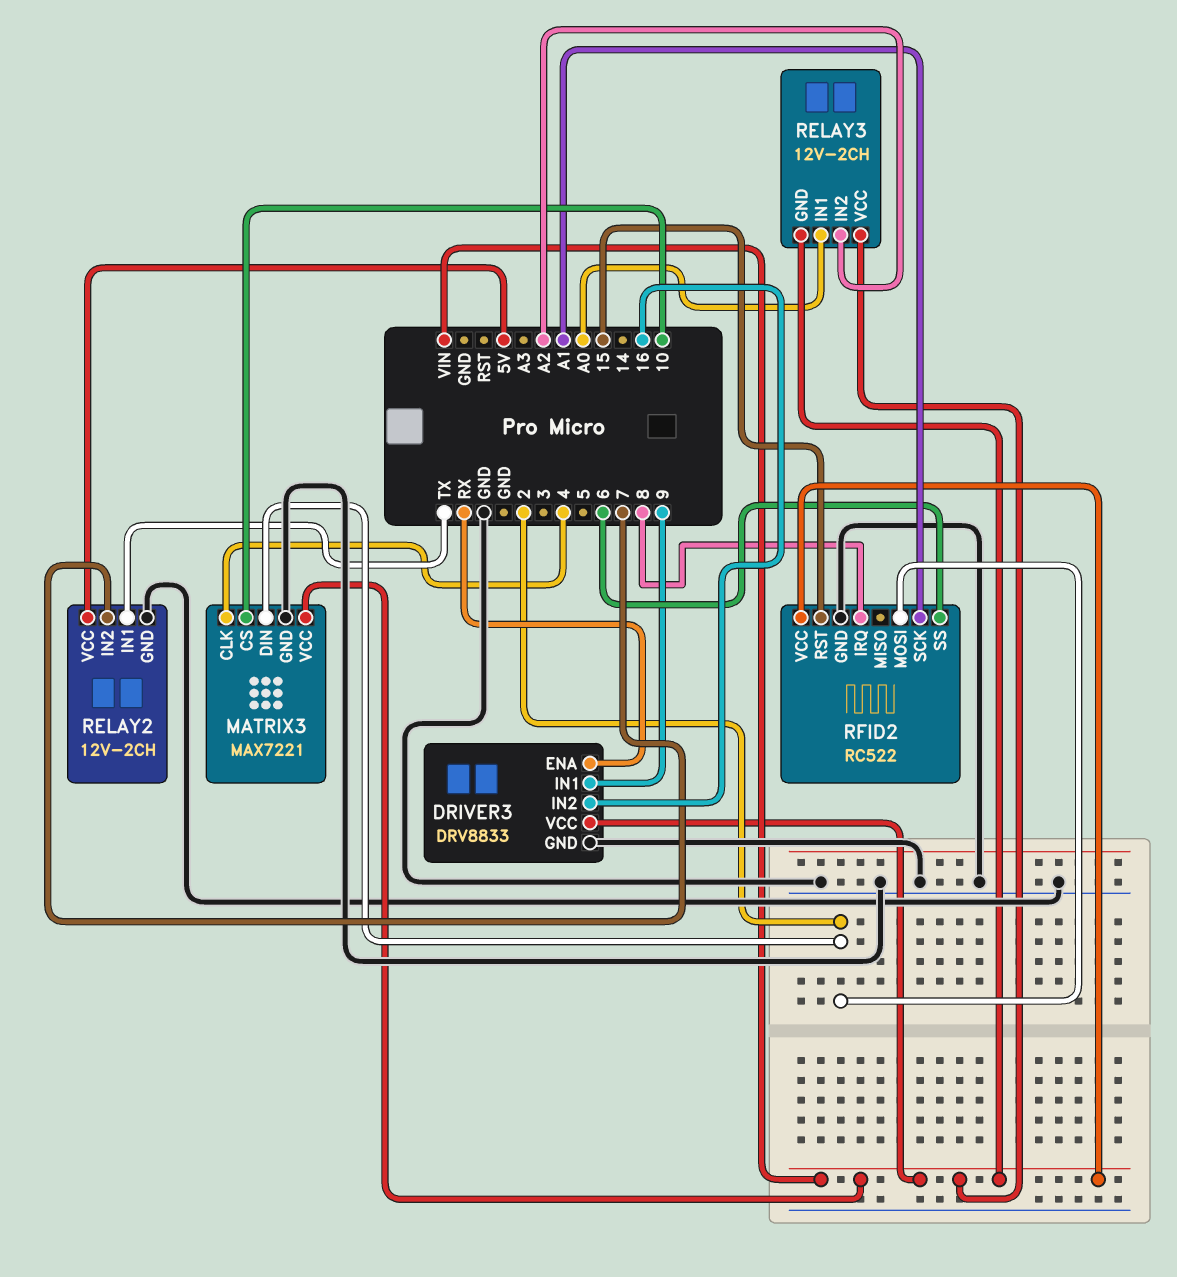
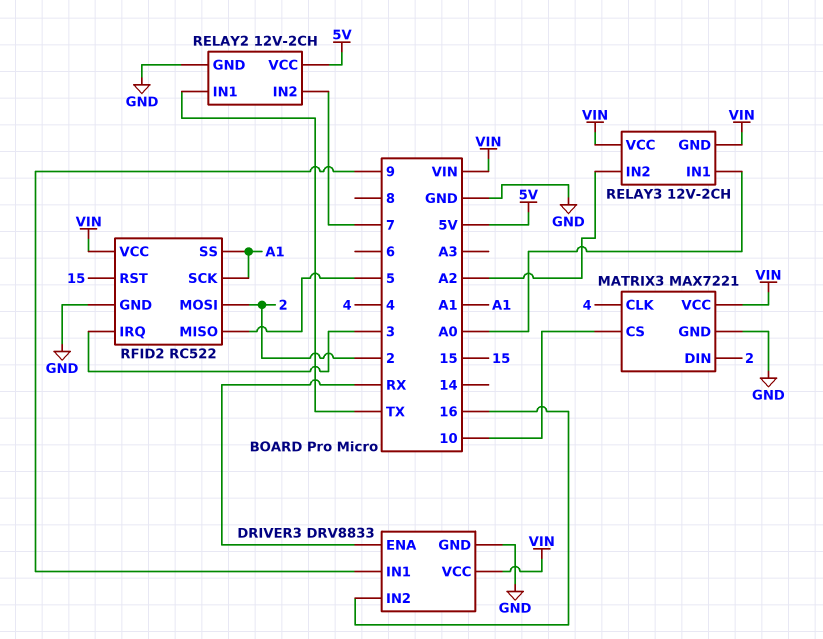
RFID2 pin IRQ: 8 -> 3
RFID2 pin MISO: none -> 5
RFID2 pin SS: 6 -> A1

